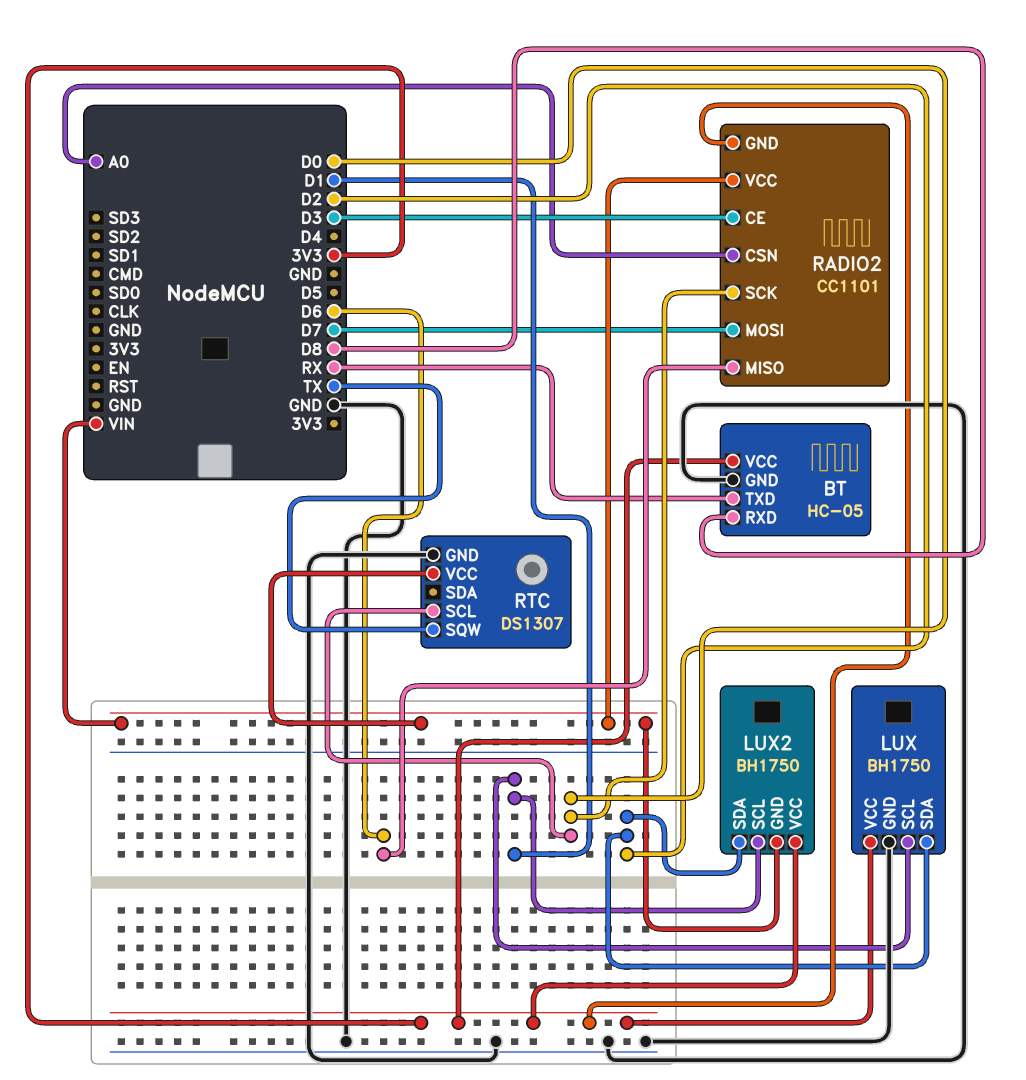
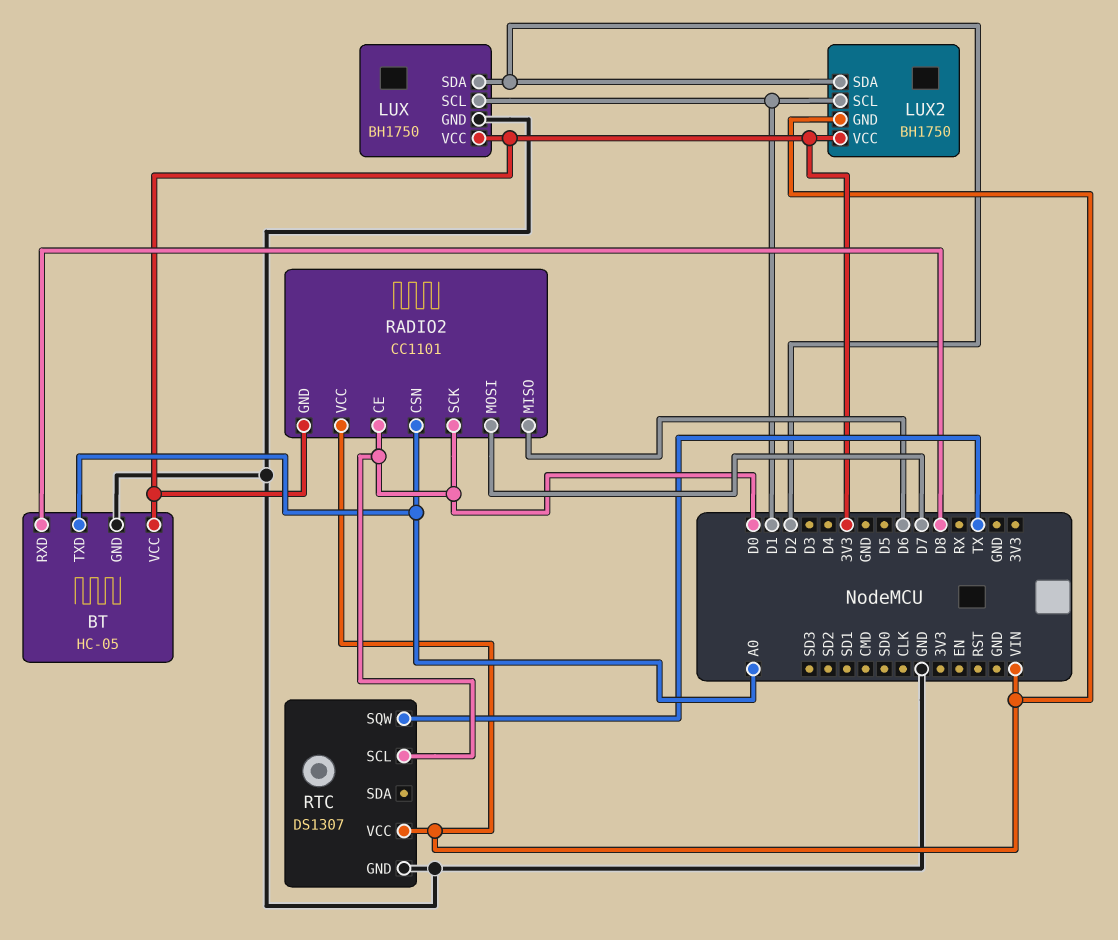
BT pin TXD: RX -> A0
RADIO2 pin CE: D3 -> D0

